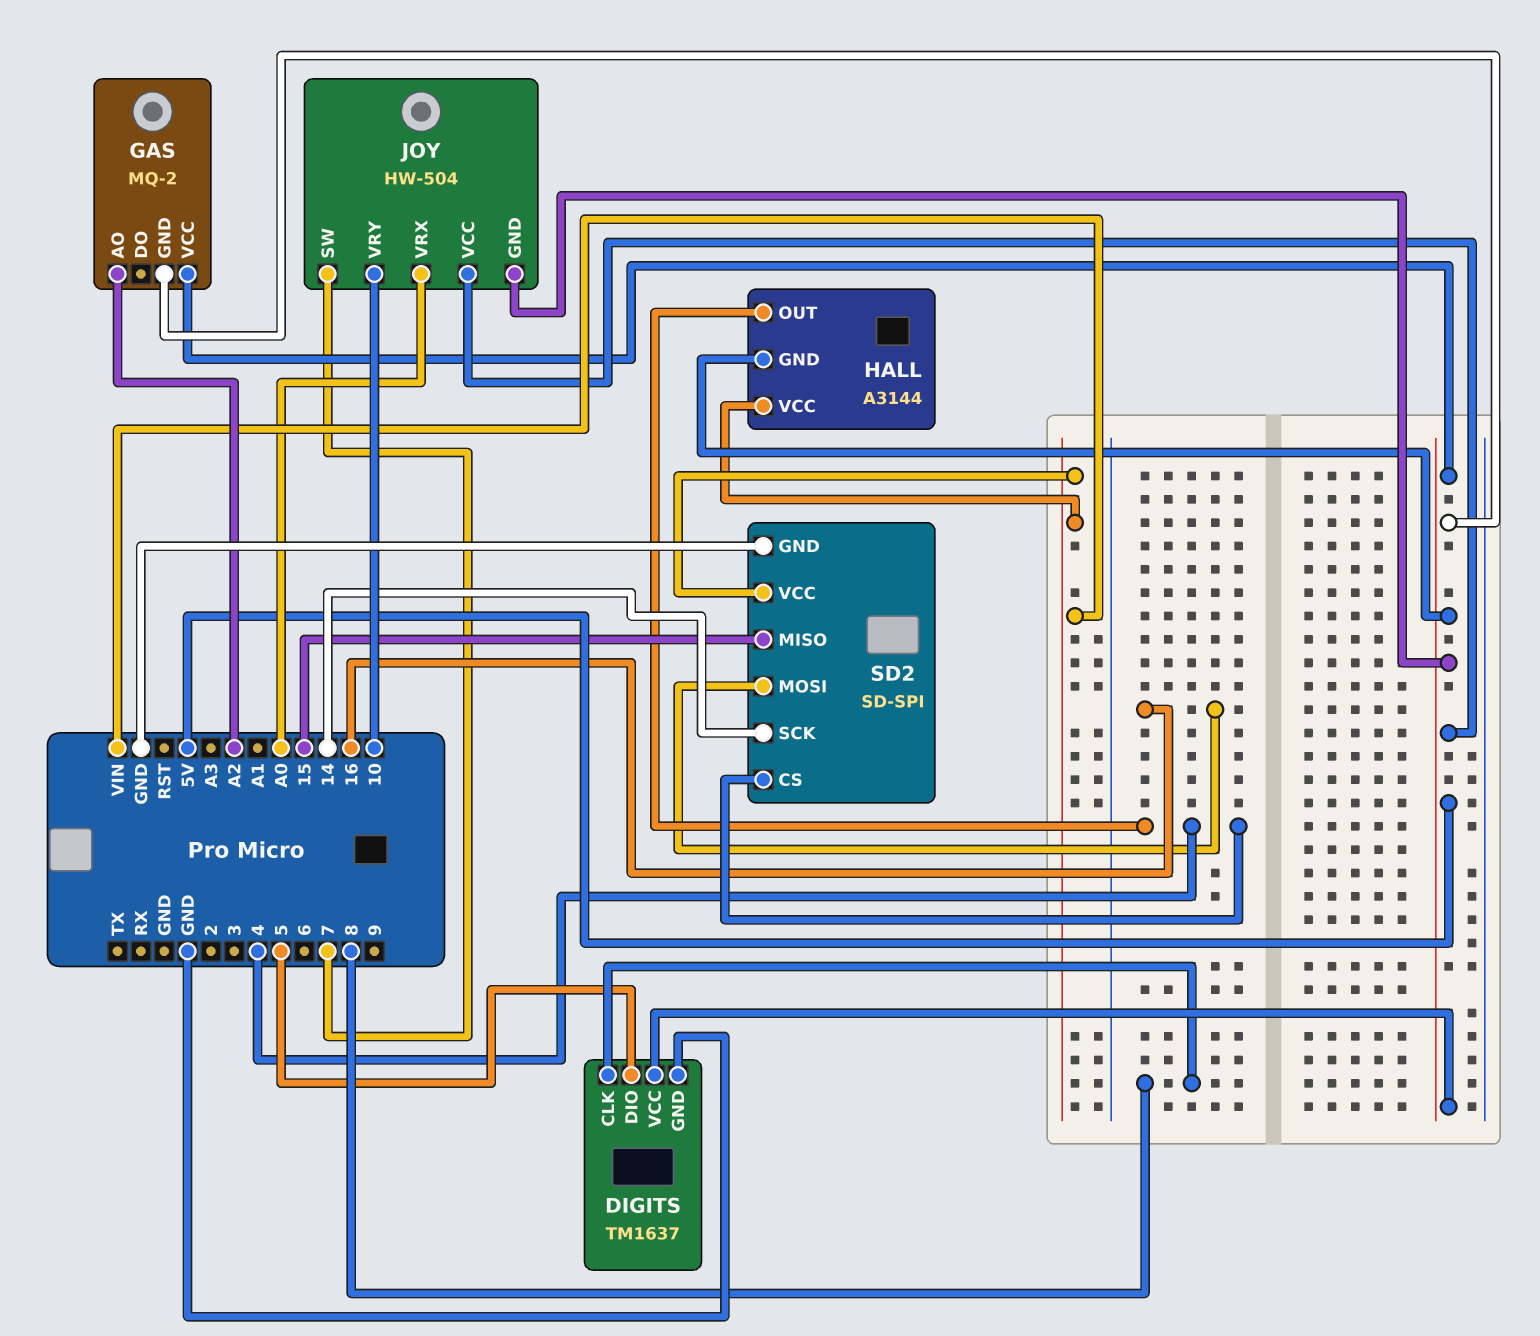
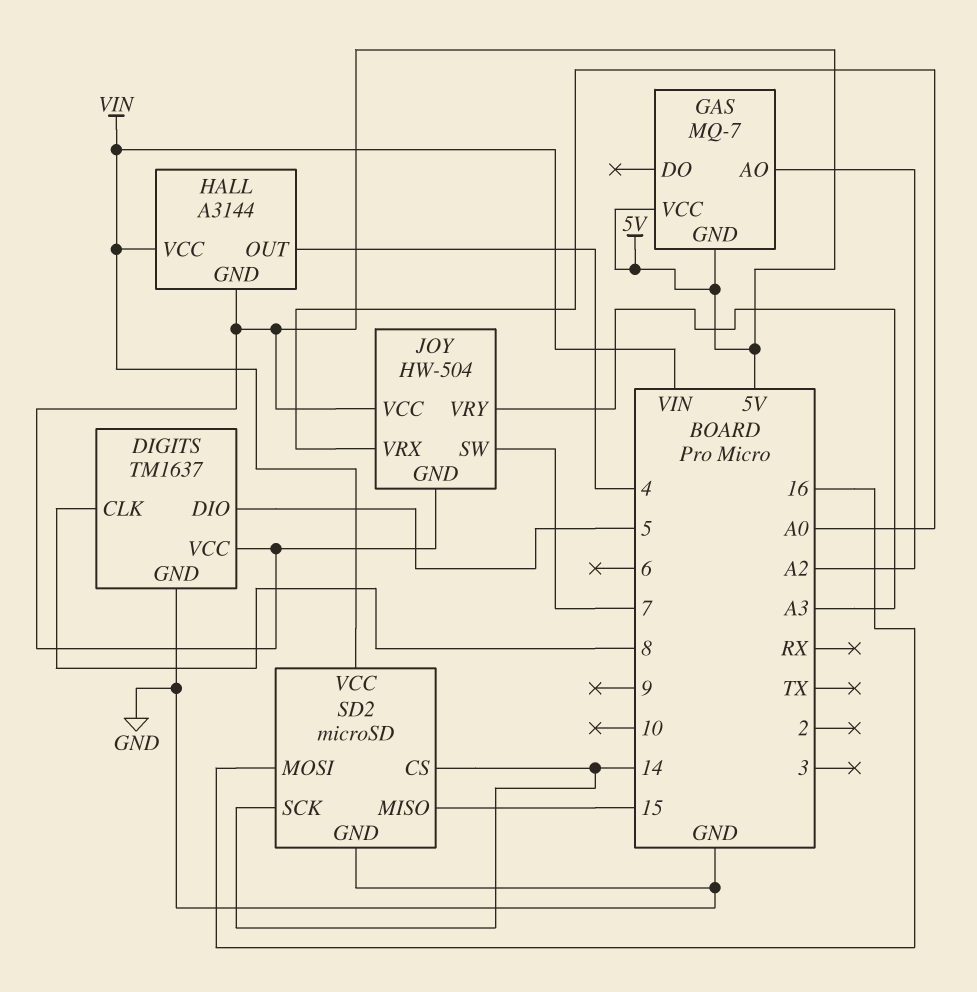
GAS: MQ-2 -> MQ-7
JOY pin VRY: 10 -> A3
SD2: SD-SPI -> microSD
SD2 pin CS: 4 -> 14

